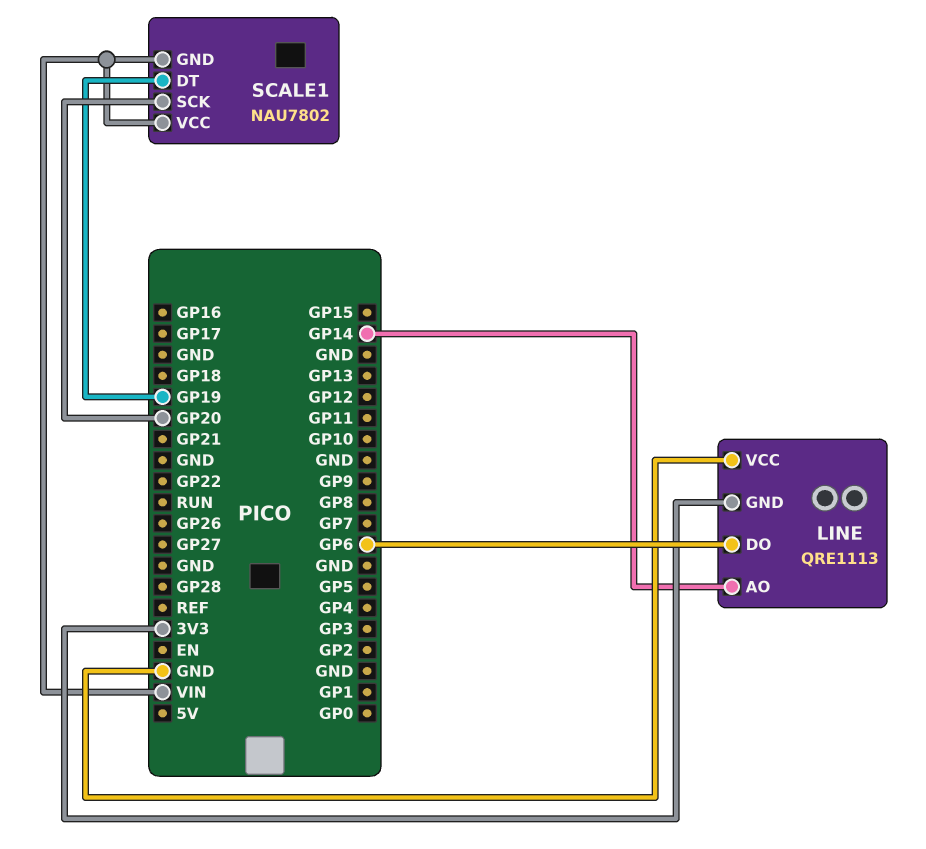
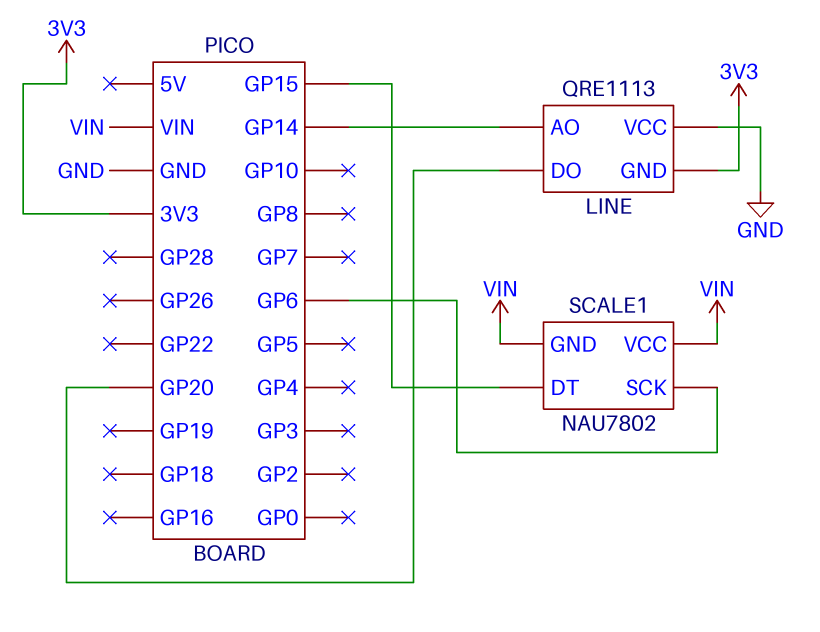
LINE pin DO: GP6 -> GP20
SCALE1 pin DT: GP19 -> GP15
SCALE1 pin SCK: GP20 -> GP6

